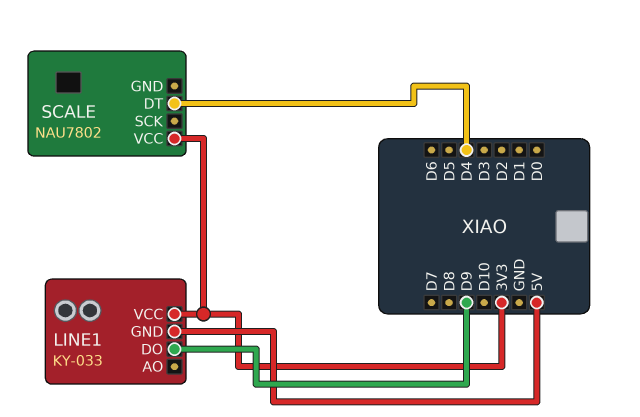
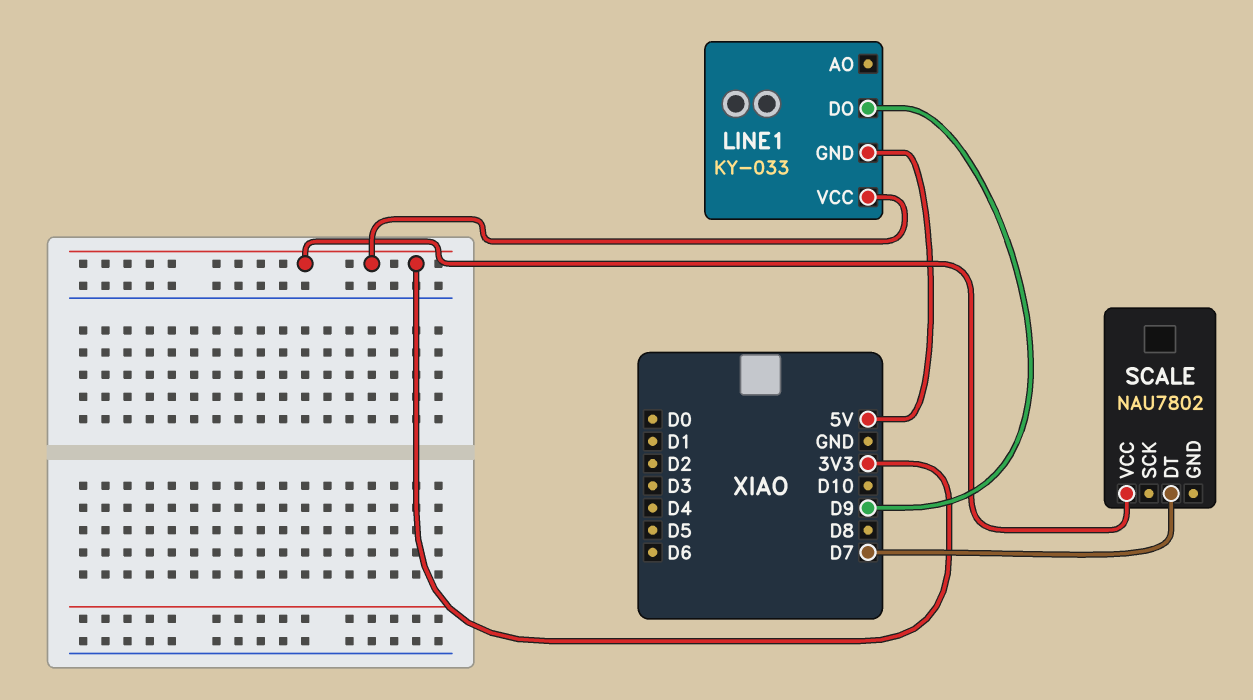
SCALE pin DT: D4 -> D7

